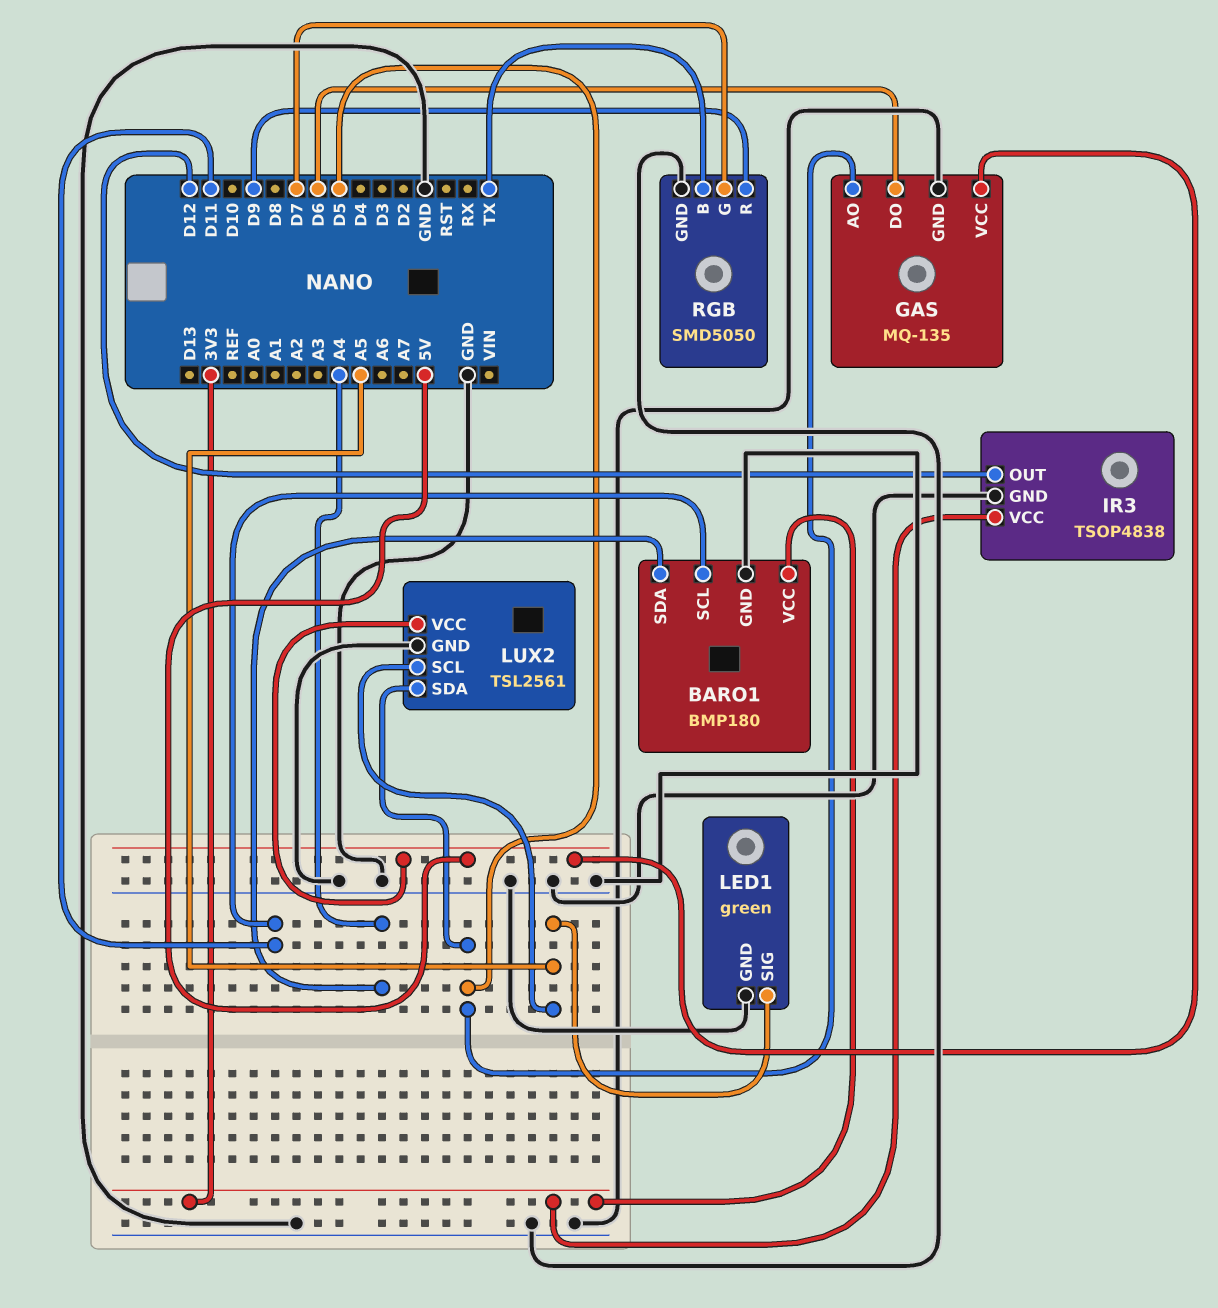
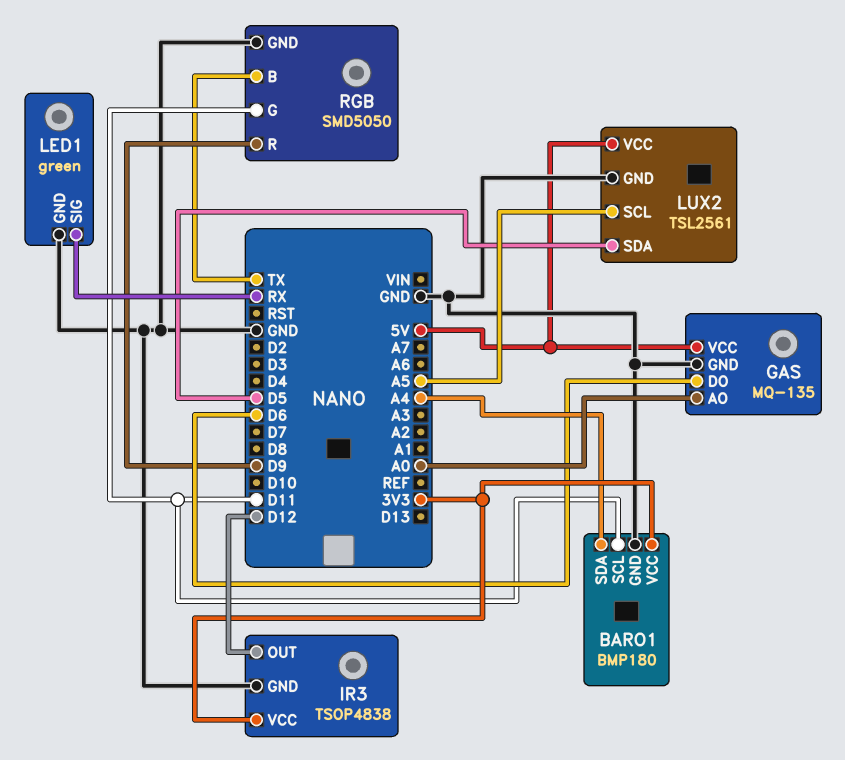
GAS pin AO: D5 -> A0
LED1 pin SIG: A5 -> RX
RGB pin G: D7 -> D11

